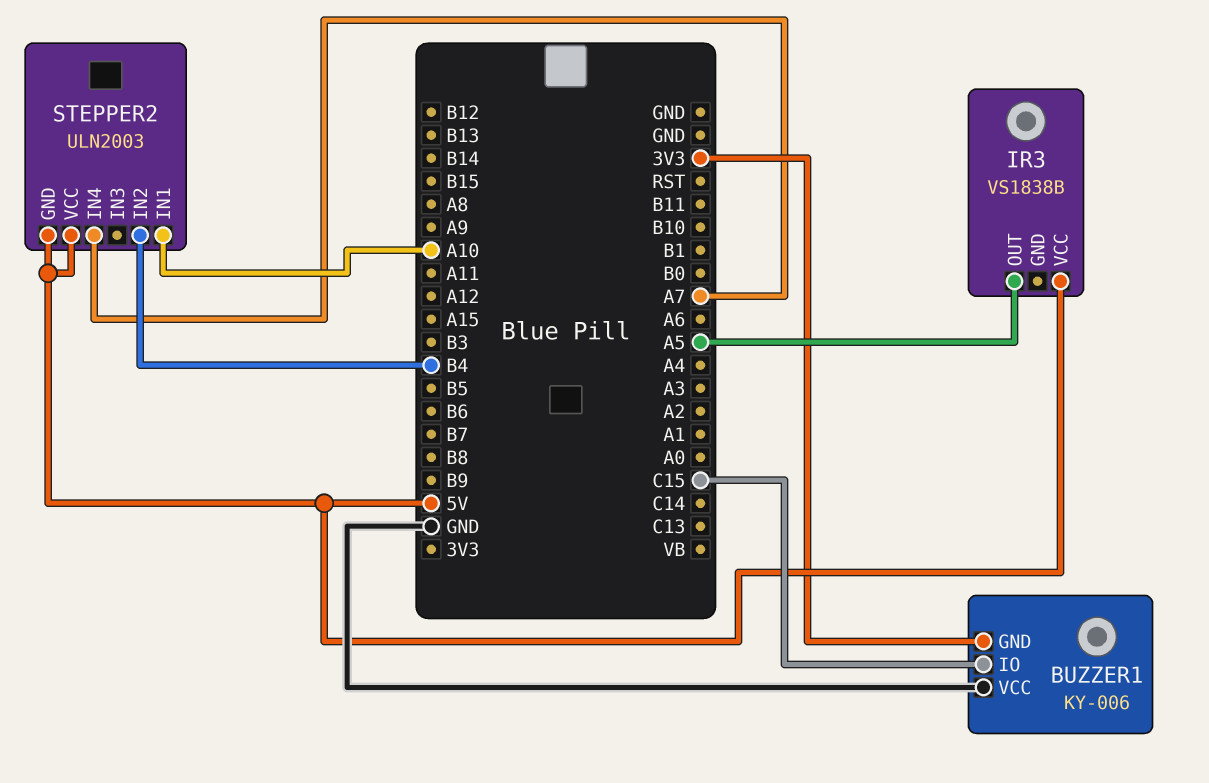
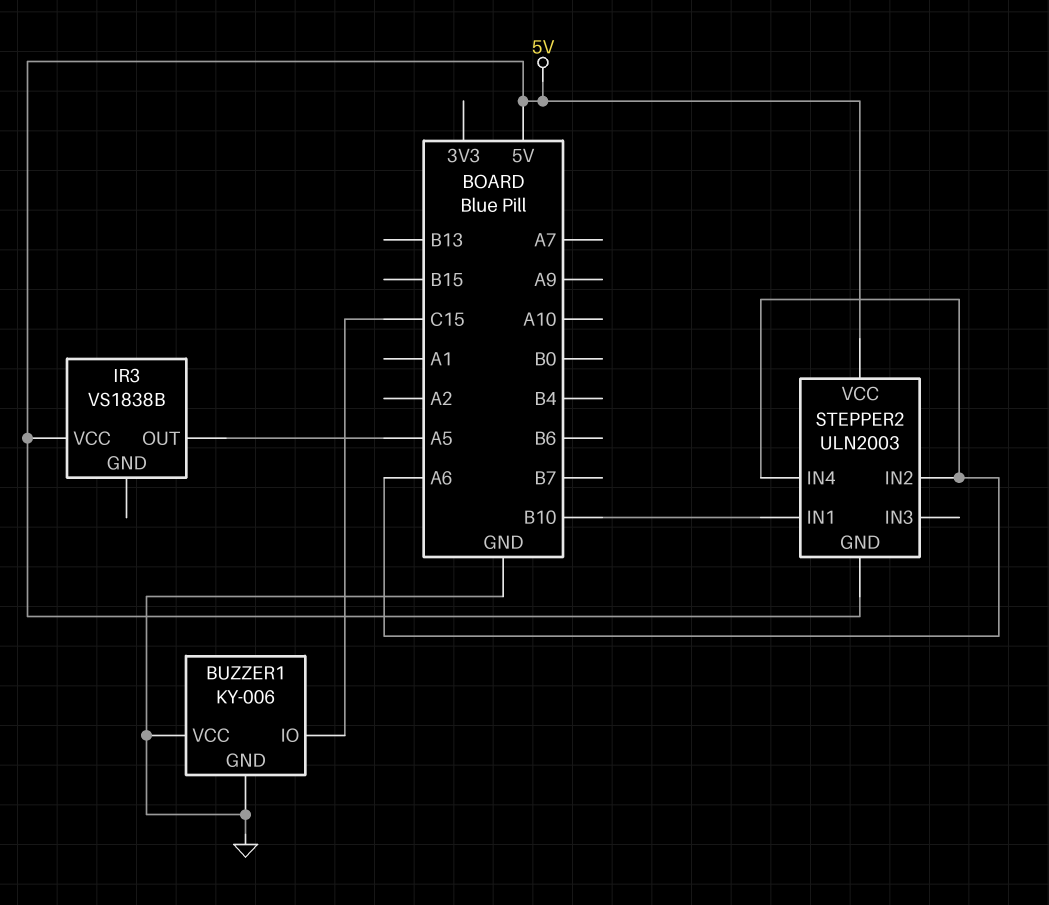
BUZZER1 pin GND: 3V3 -> GND
STEPPER2 pin IN1: A10 -> B10
STEPPER2 pin IN2: B4 -> A6
STEPPER2 pin IN4: A7 -> A6

